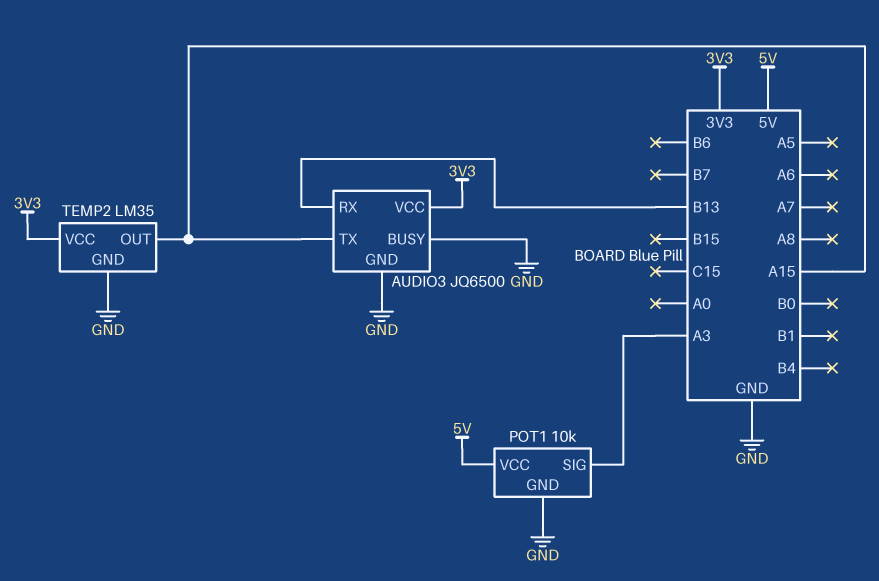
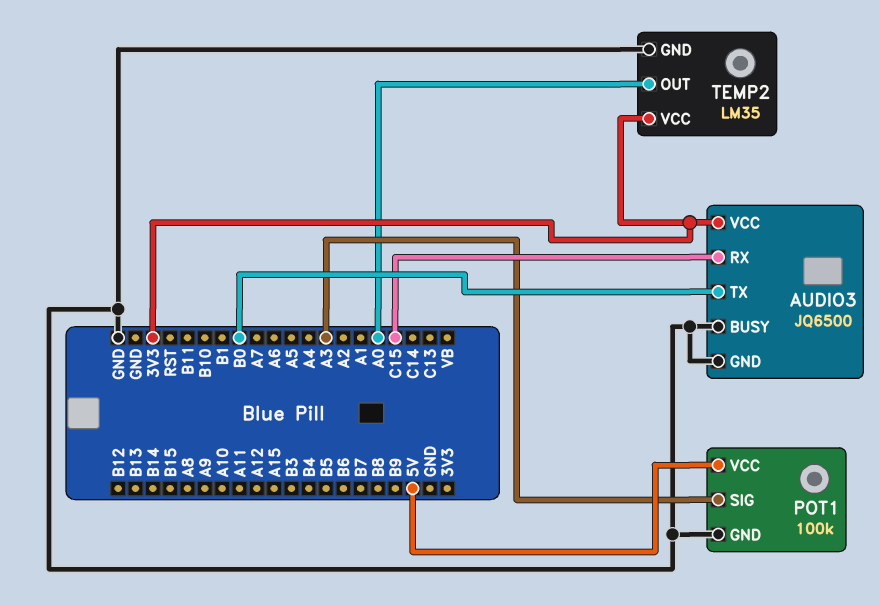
AUDIO3 pin RX: B13 -> C15
AUDIO3 pin TX: A15 -> B0
POT1: 10k -> 100k
TEMP2 pin OUT: A15 -> A0

